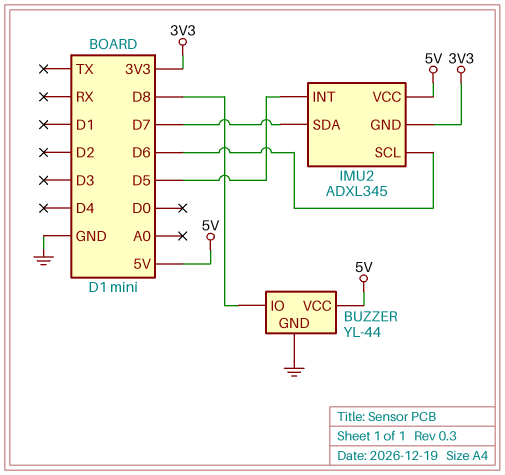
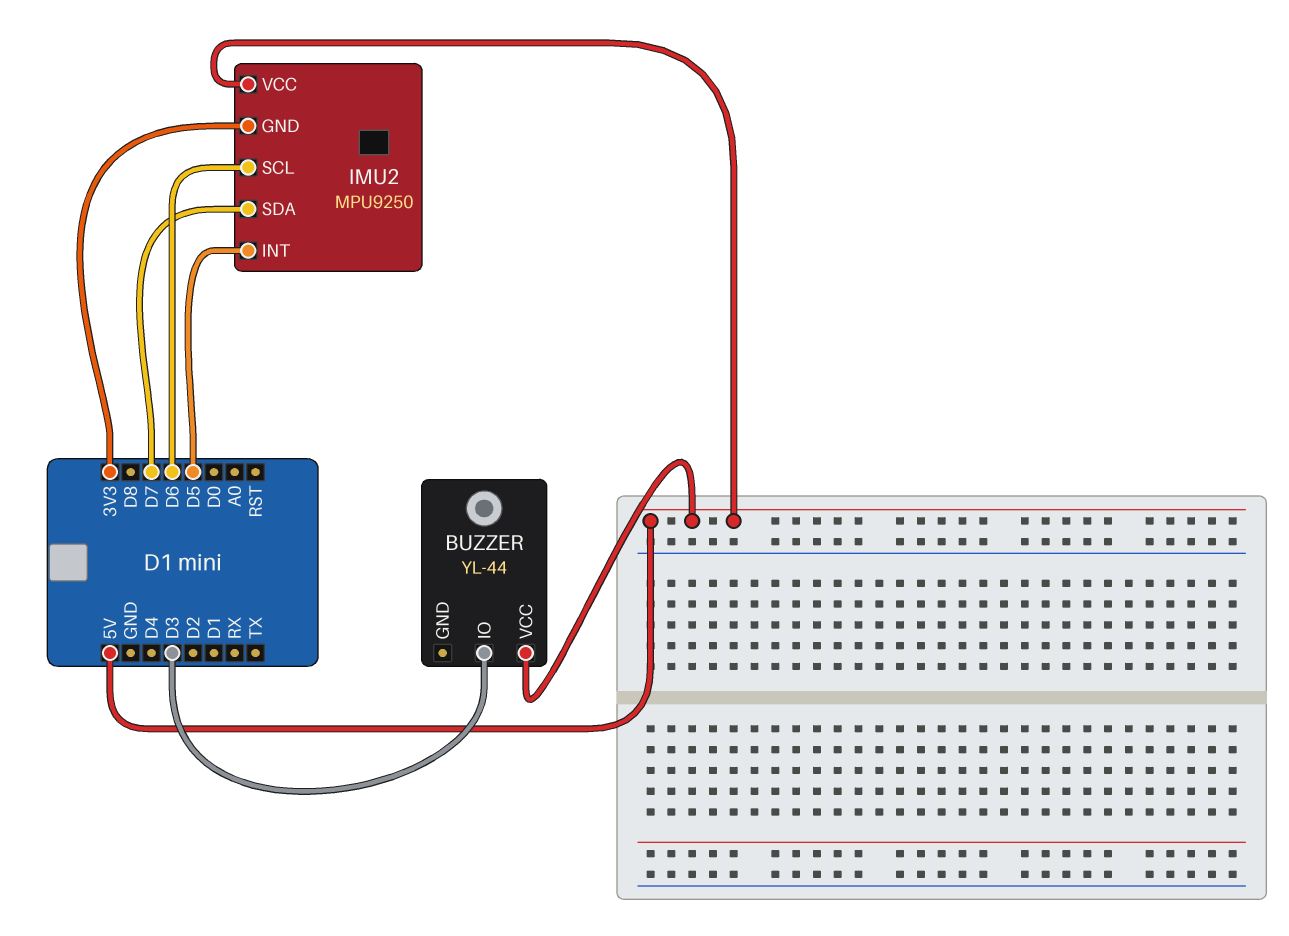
BUZZER pin GND: GND -> none
BUZZER pin IO: D8 -> D3
IMU2: ADXL345 -> MPU9250

